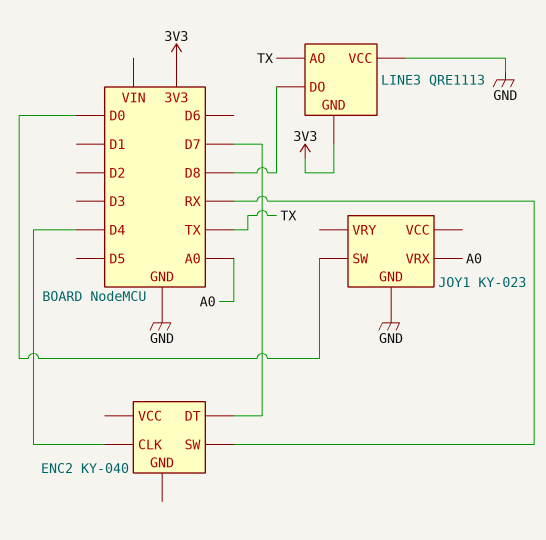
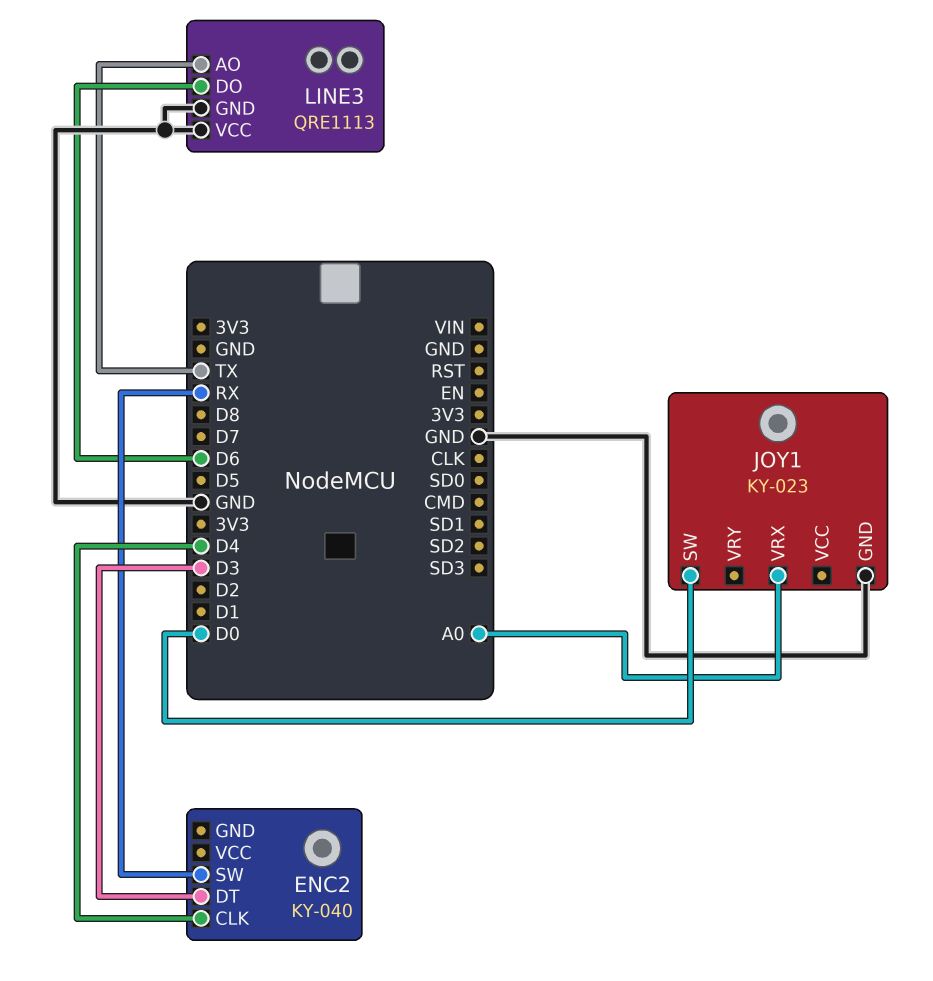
ENC2 pin DT: D7 -> D3
LINE3 pin DO: D8 -> D6
LINE3 pin GND: 3V3 -> GND

